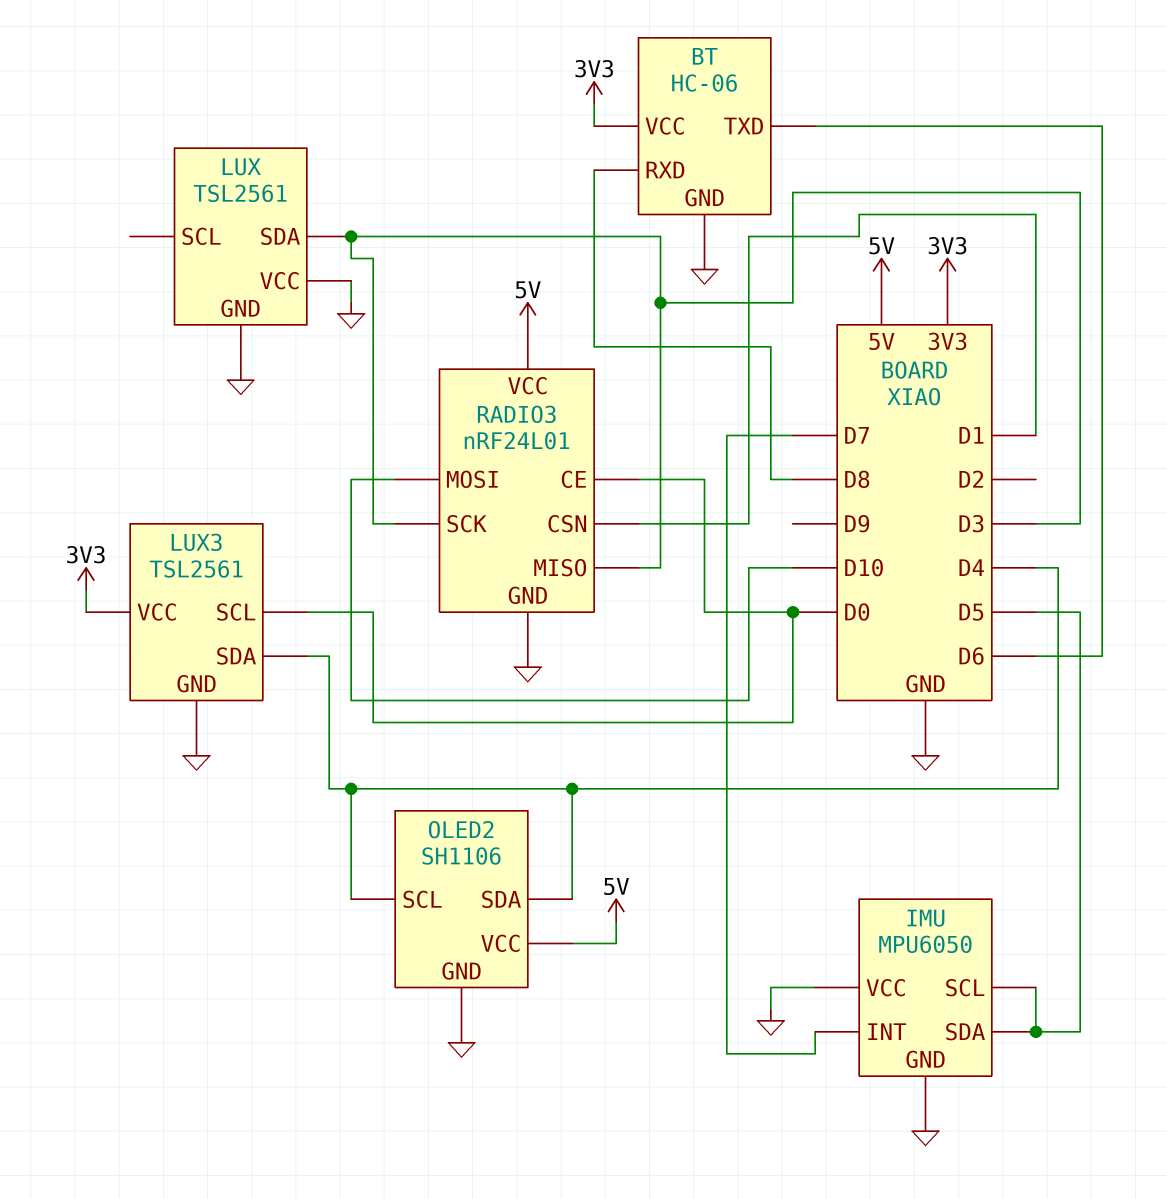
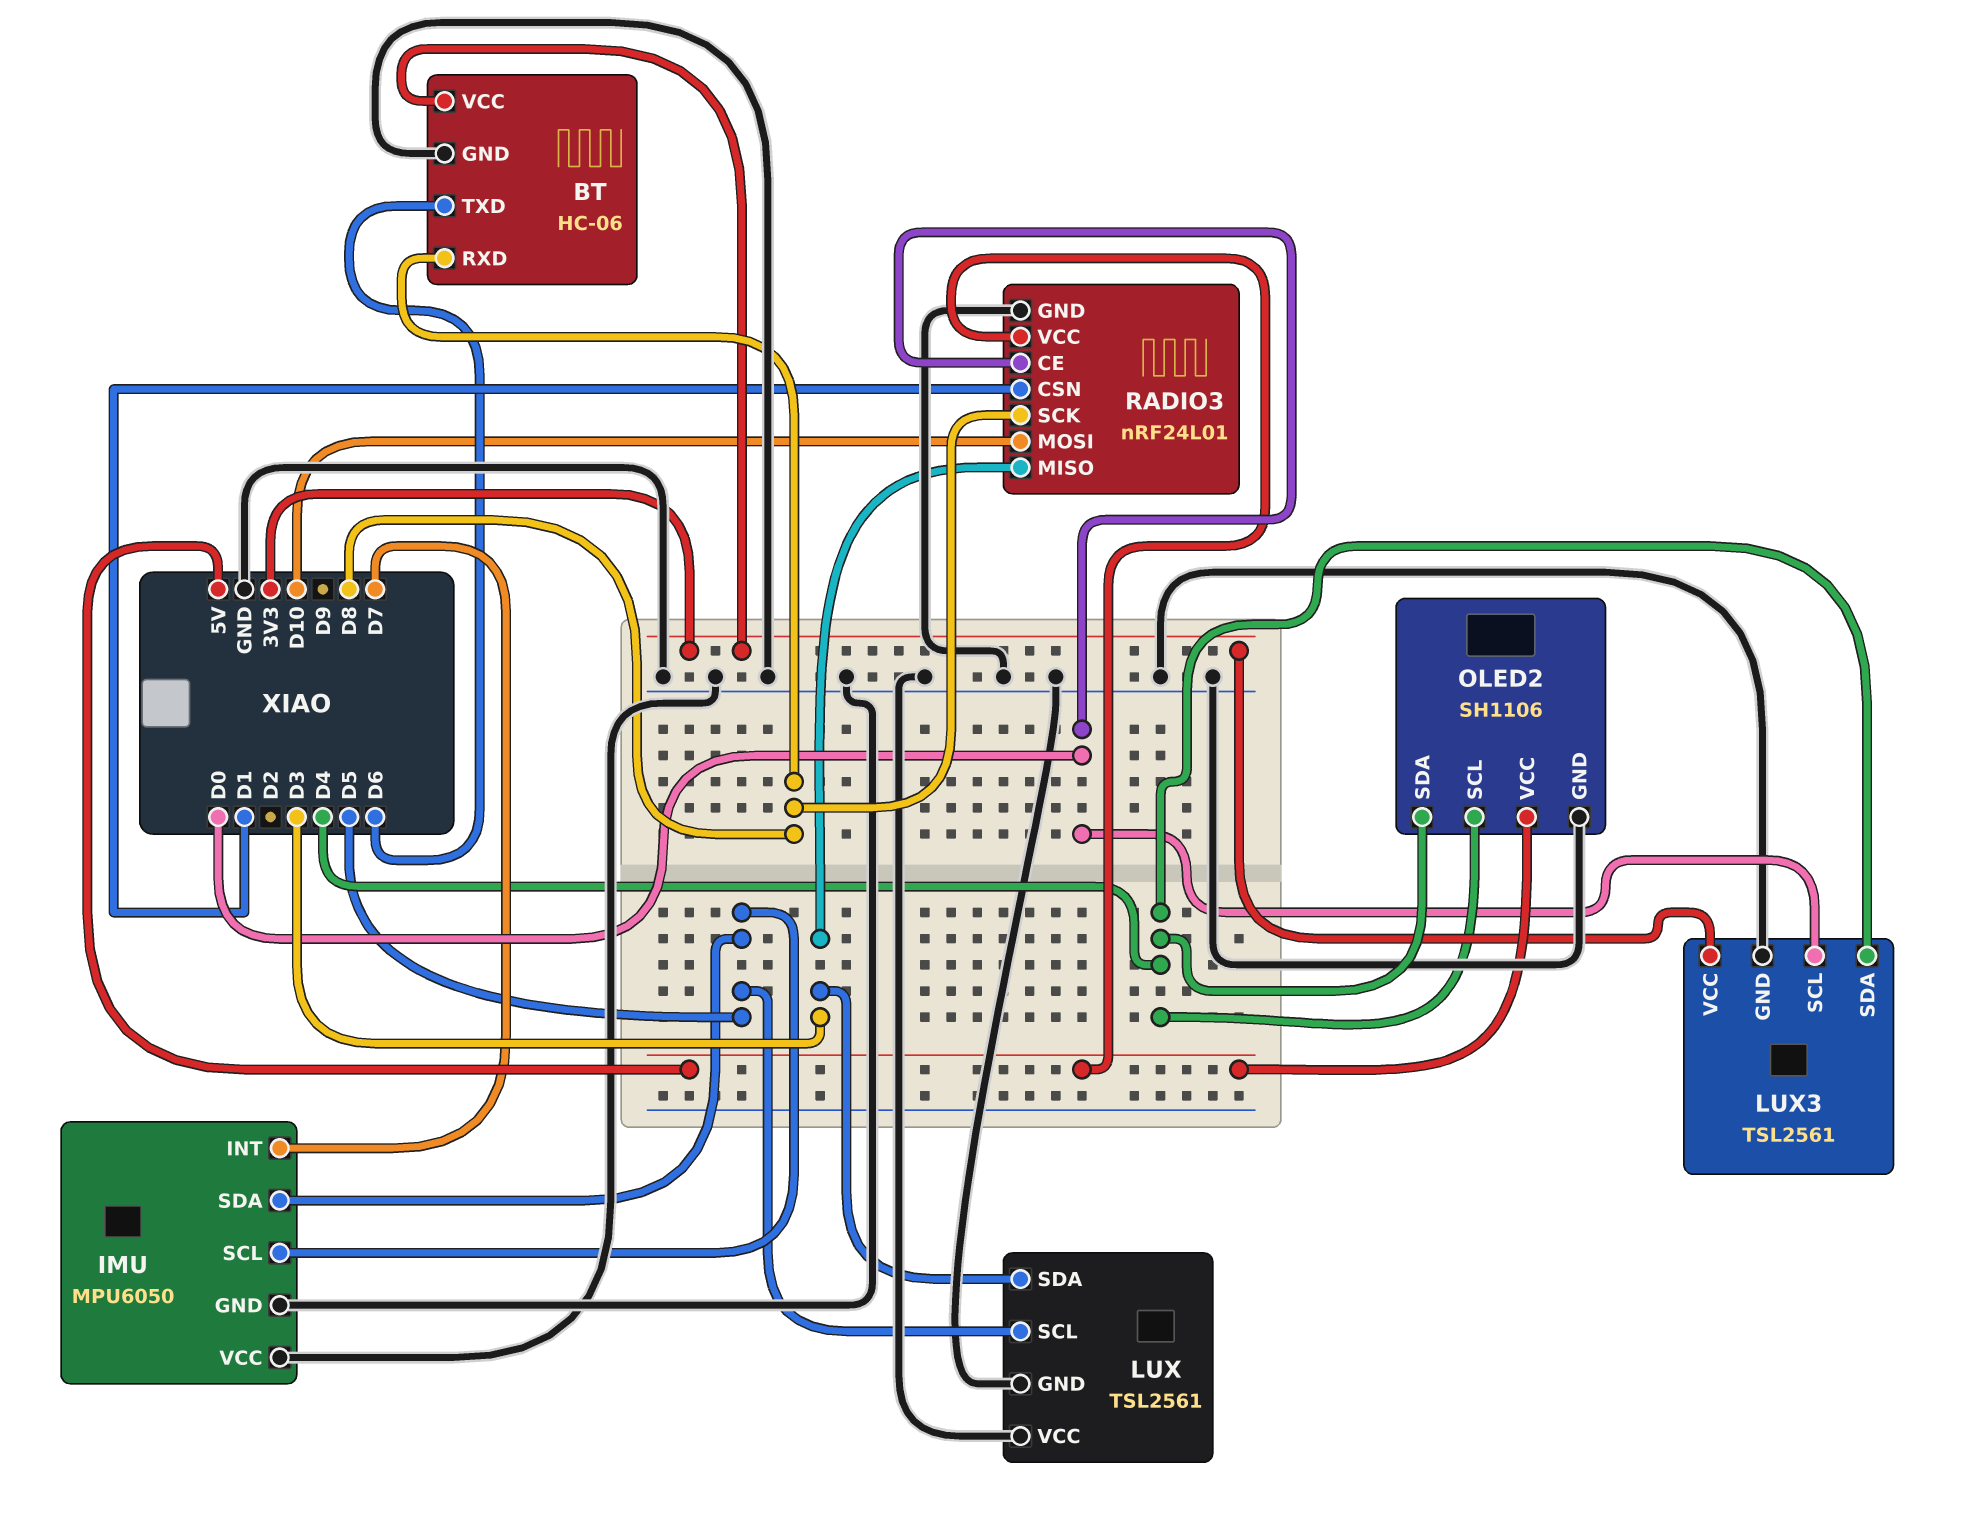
LUX pin SCL: none -> D5
RADIO3 pin SCK: D3 -> D8

